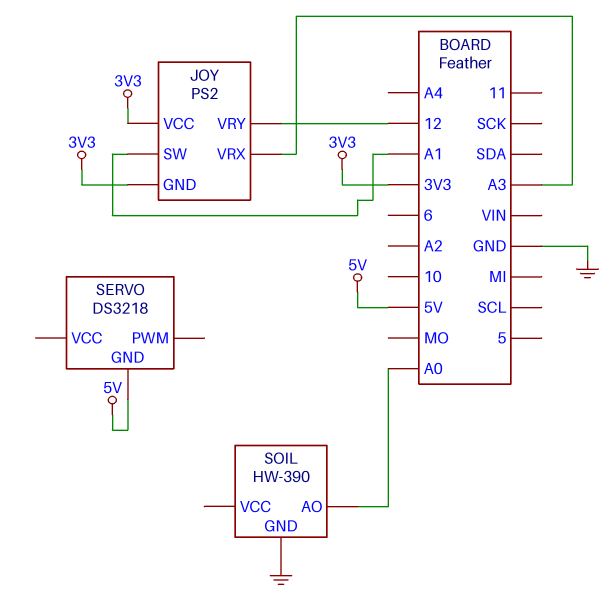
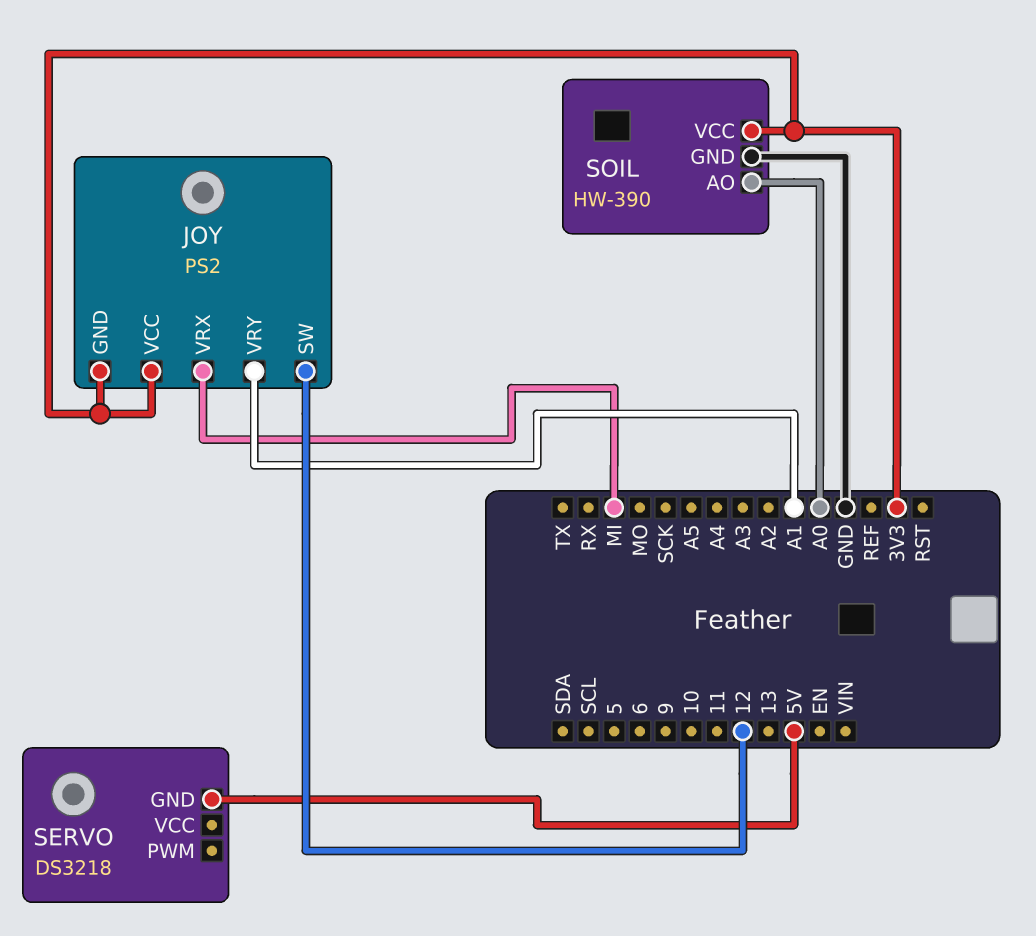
JOY pin SW: A1 -> 12
JOY pin VRX: A3 -> MI
JOY pin VRY: 12 -> A1
SOIL pin VCC: none -> 3V3

